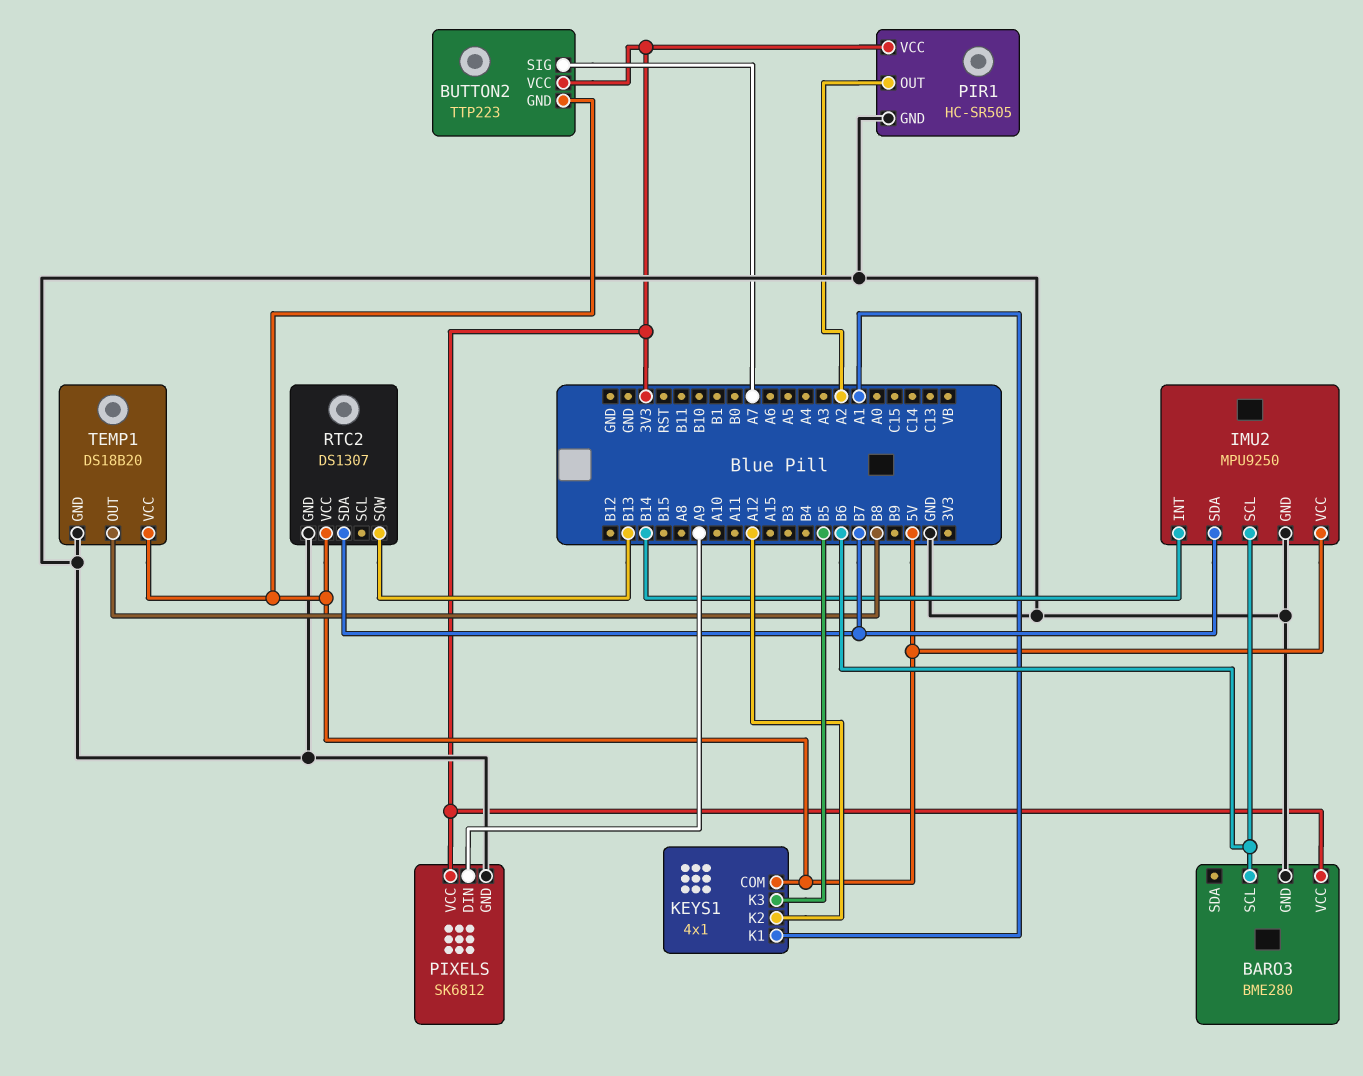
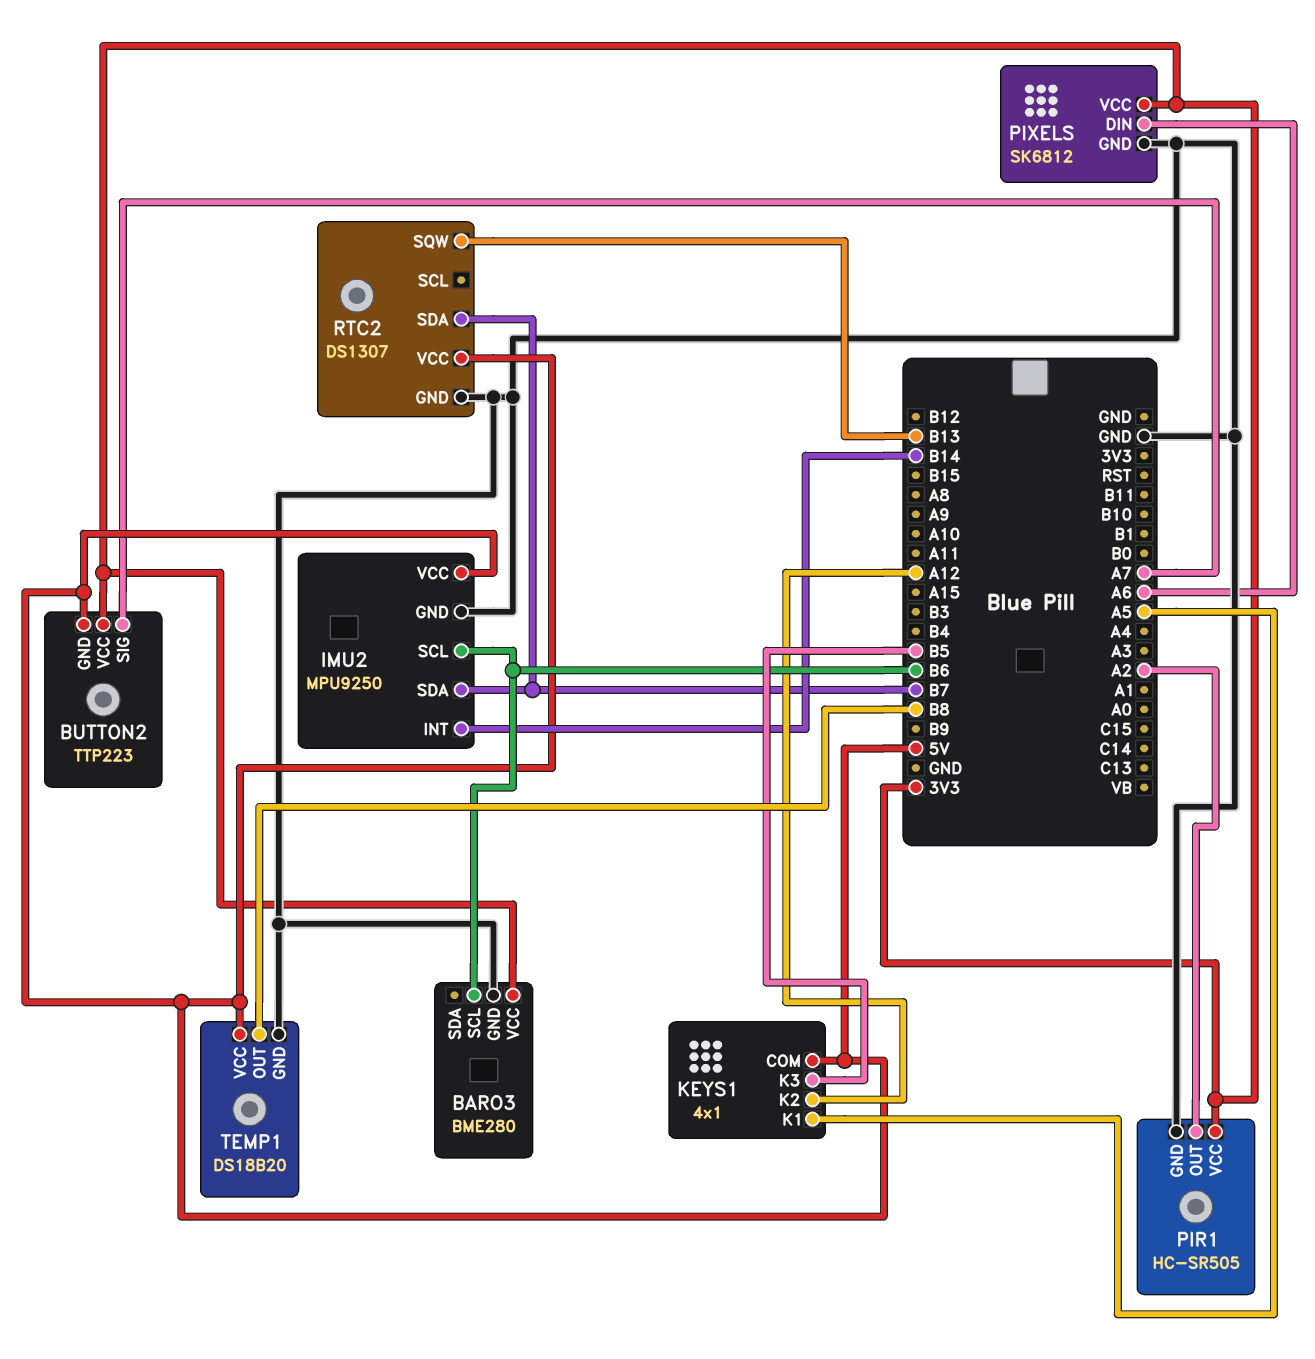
KEYS1 pin K1: A1 -> A5
PIXELS pin DIN: A9 -> A6

